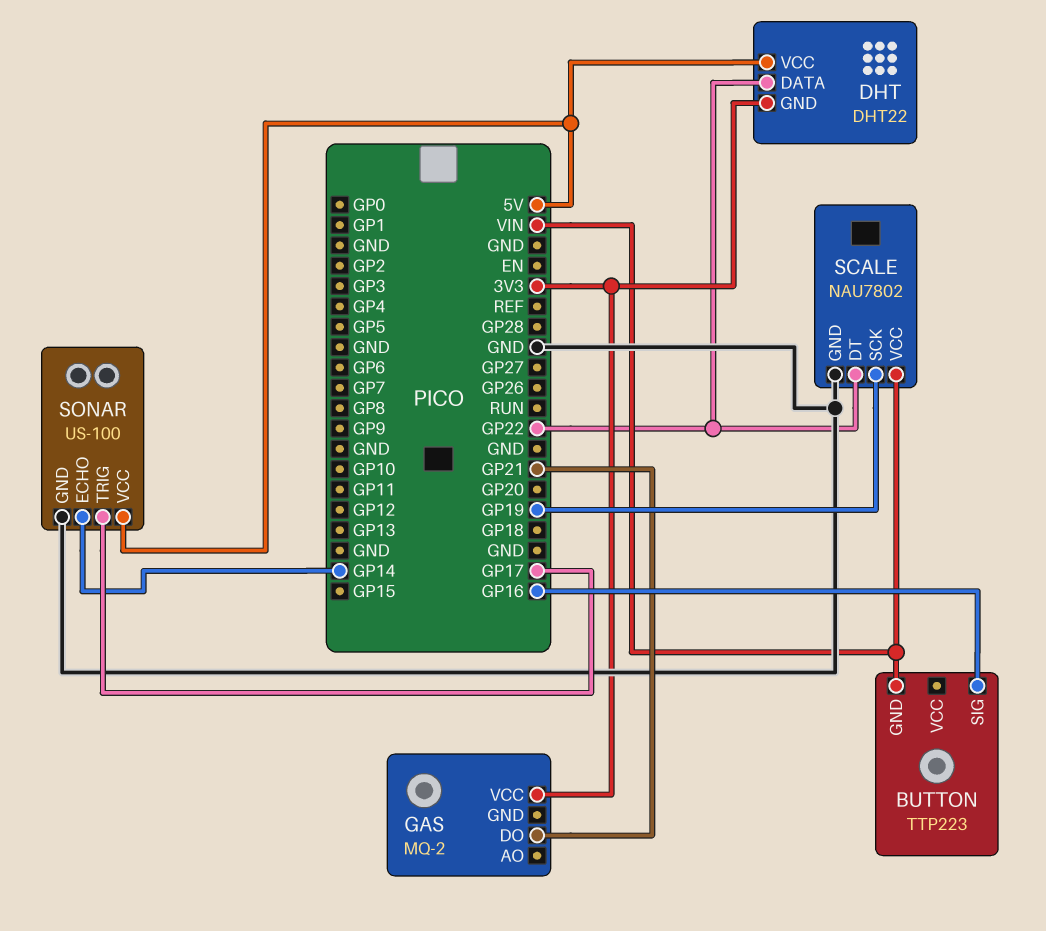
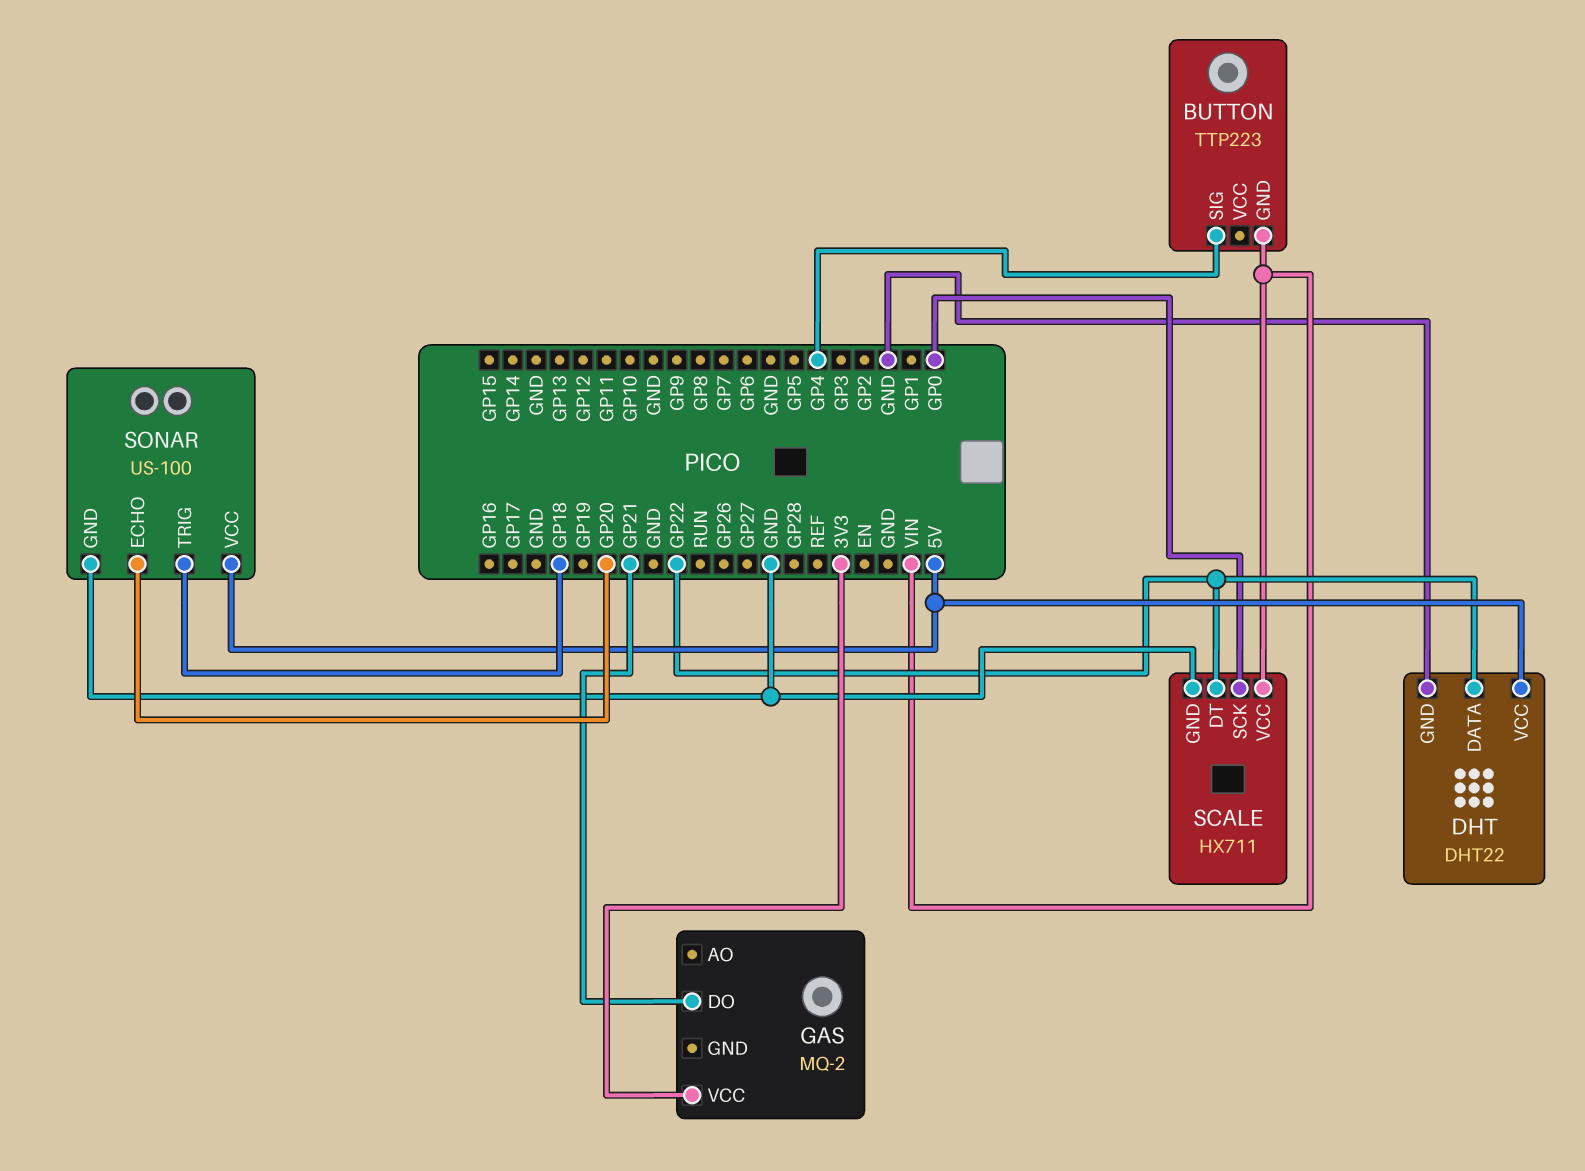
BUTTON pin SIG: GP16 -> GP4
DHT pin GND: 3V3 -> GND
SCALE: NAU7802 -> HX711
SCALE pin SCK: GP19 -> GP0
SONAR pin ECHO: GP14 -> GP20
SONAR pin TRIG: GP17 -> GP18

